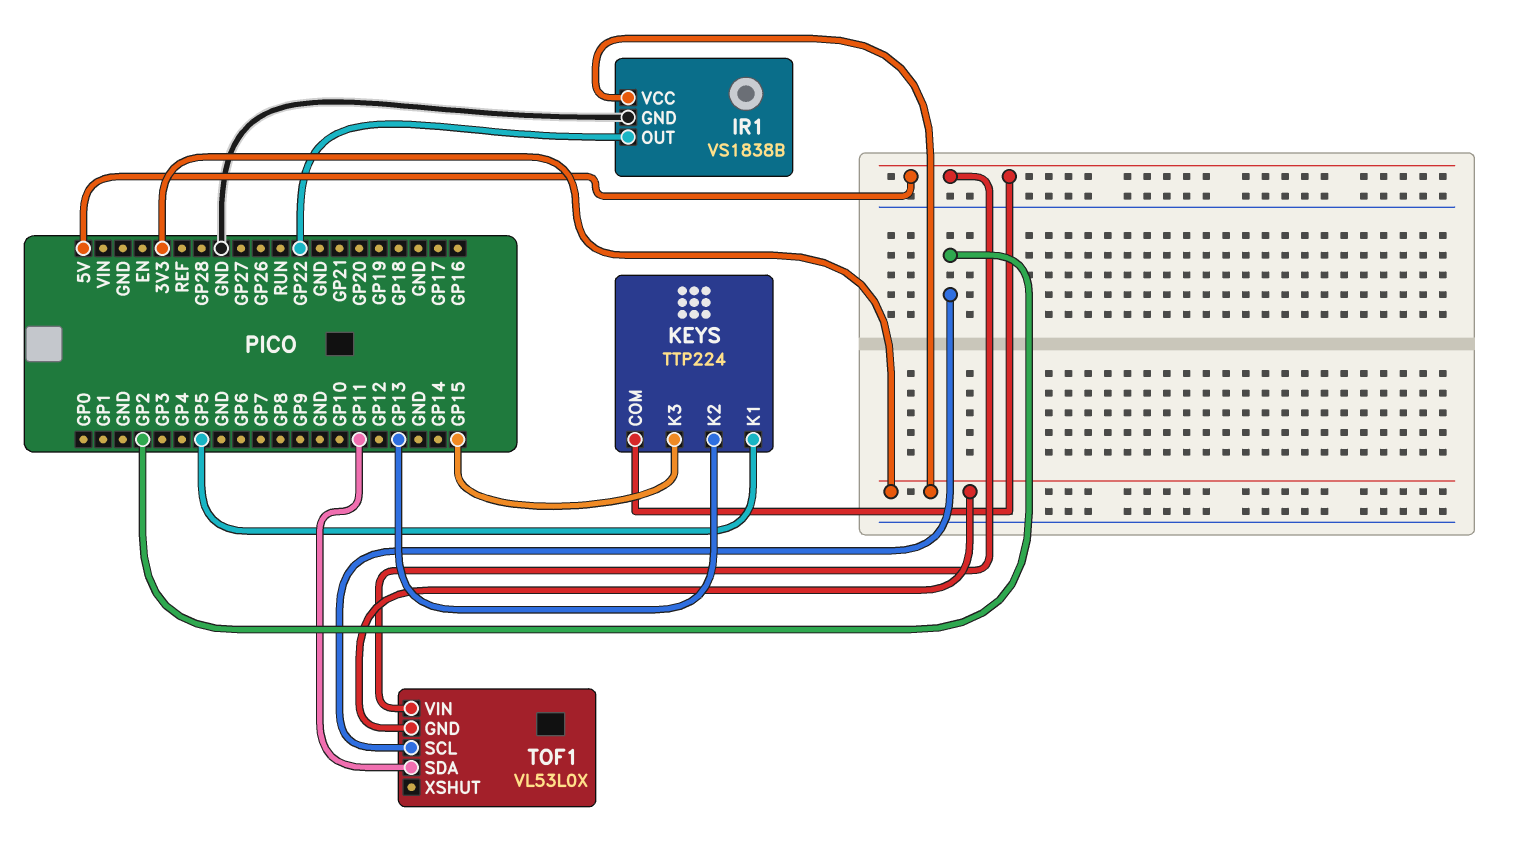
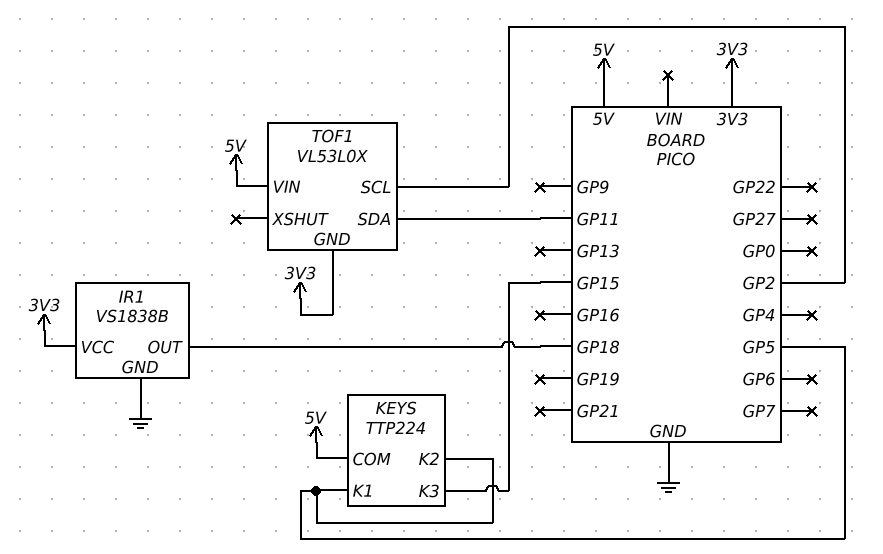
IR1 pin OUT: GP22 -> GP18
KEYS pin K2: GP13 -> GP5

